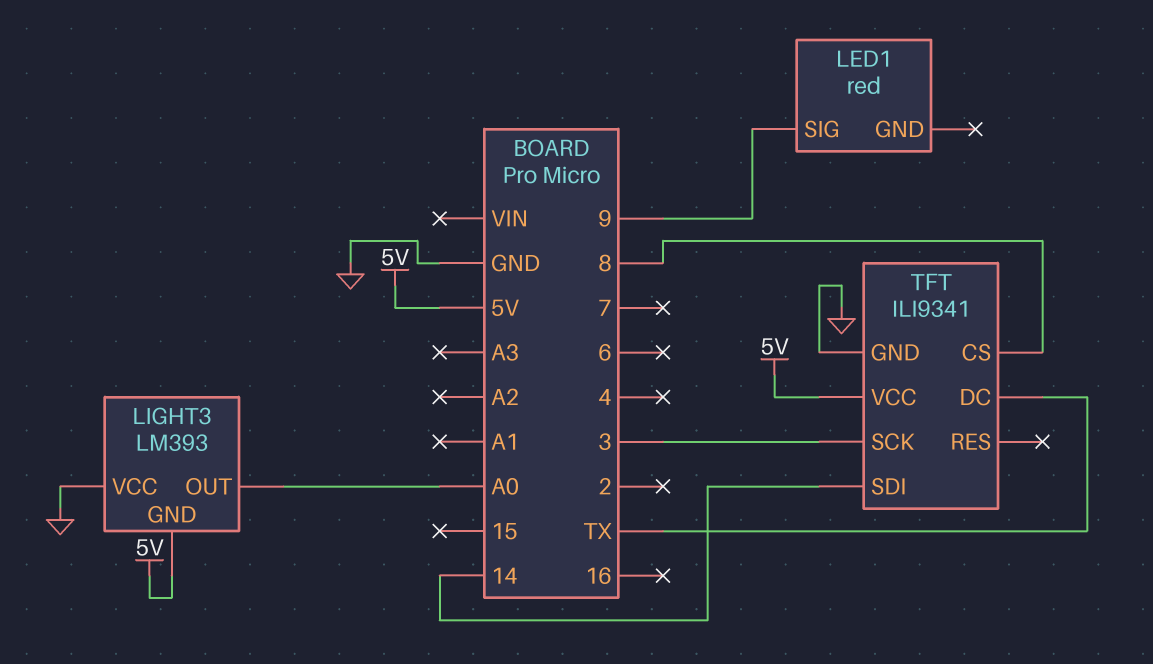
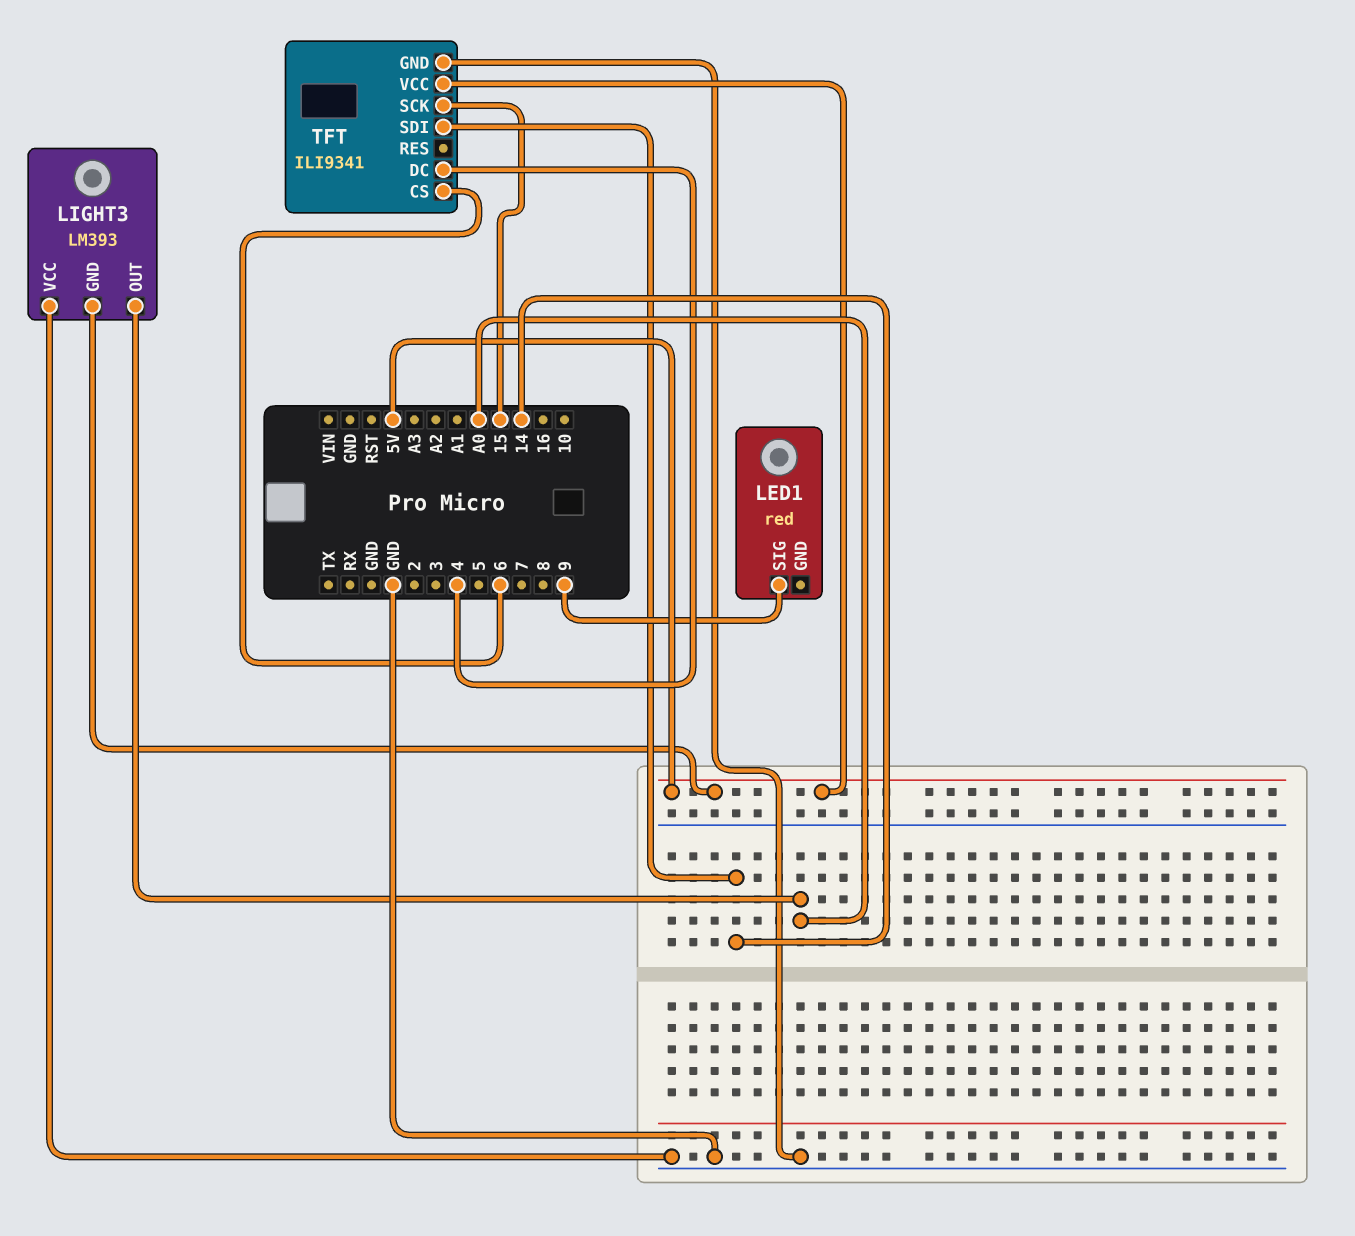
TFT pin CS: 8 -> 6
TFT pin DC: TX -> 4
TFT pin SCK: 3 -> 15

